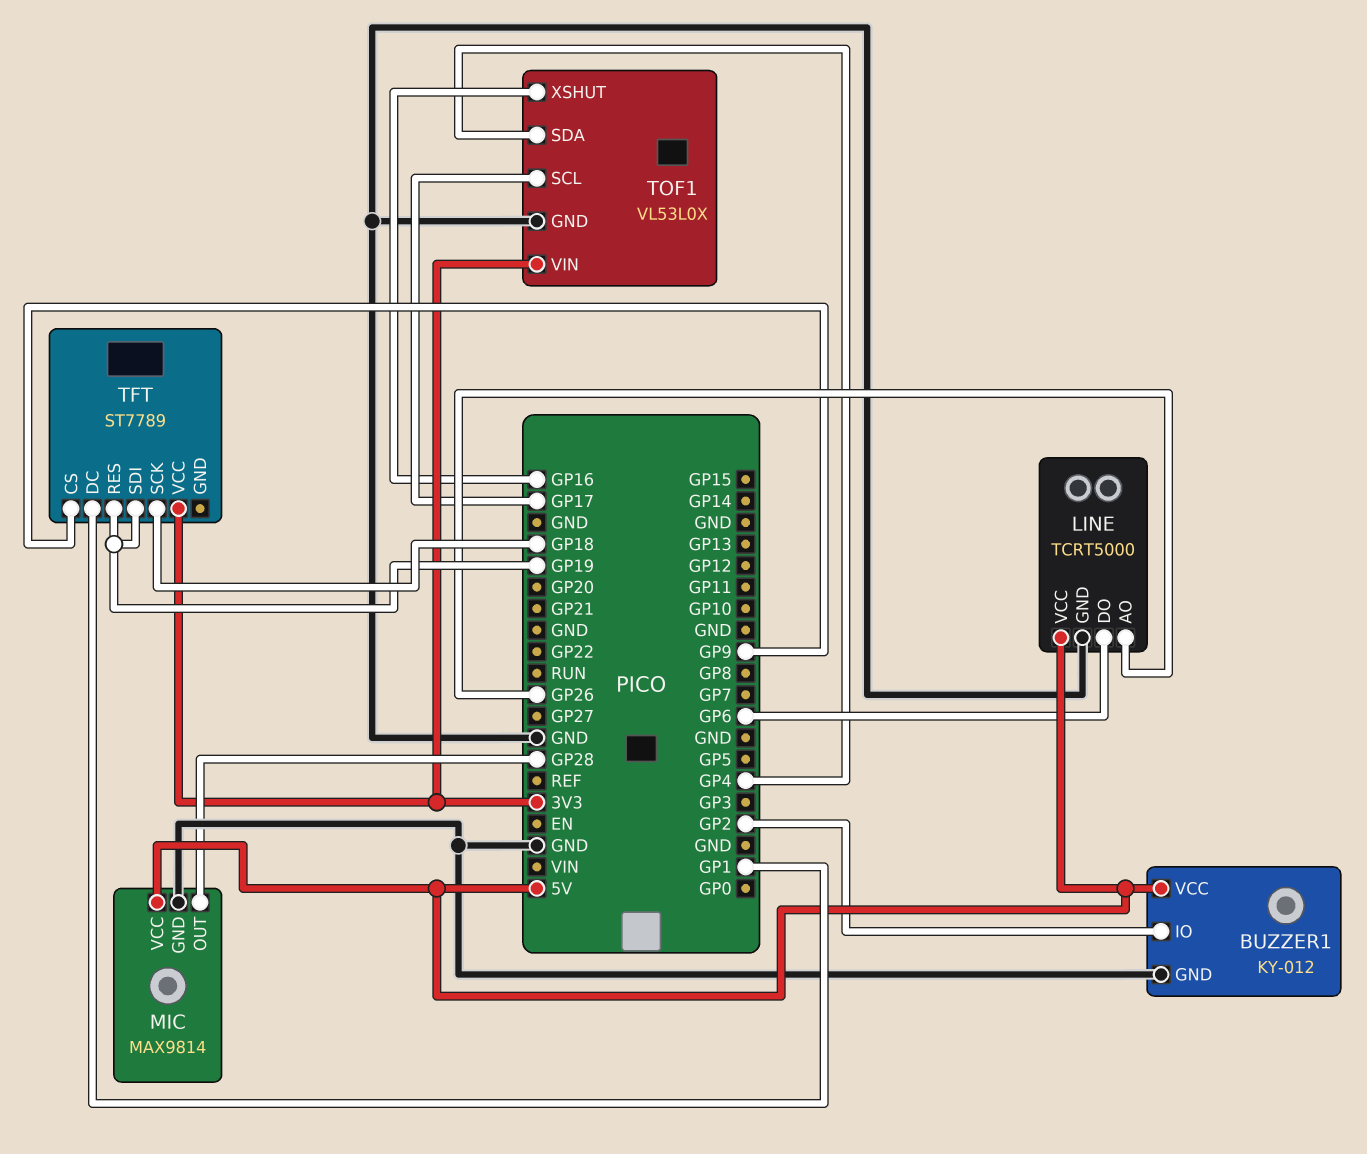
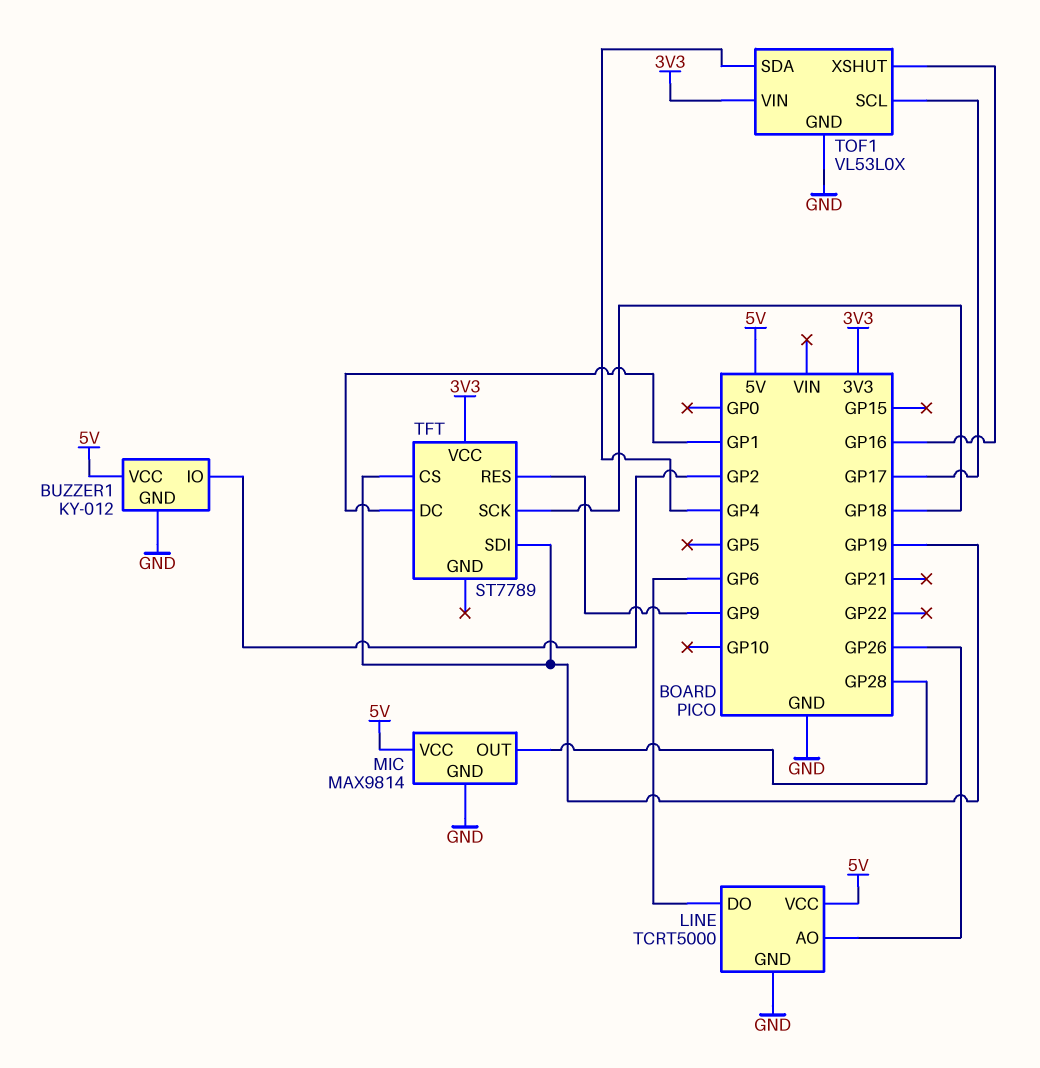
TFT pin CS: GP9 -> GP19
TFT pin RES: GP19 -> GP9

